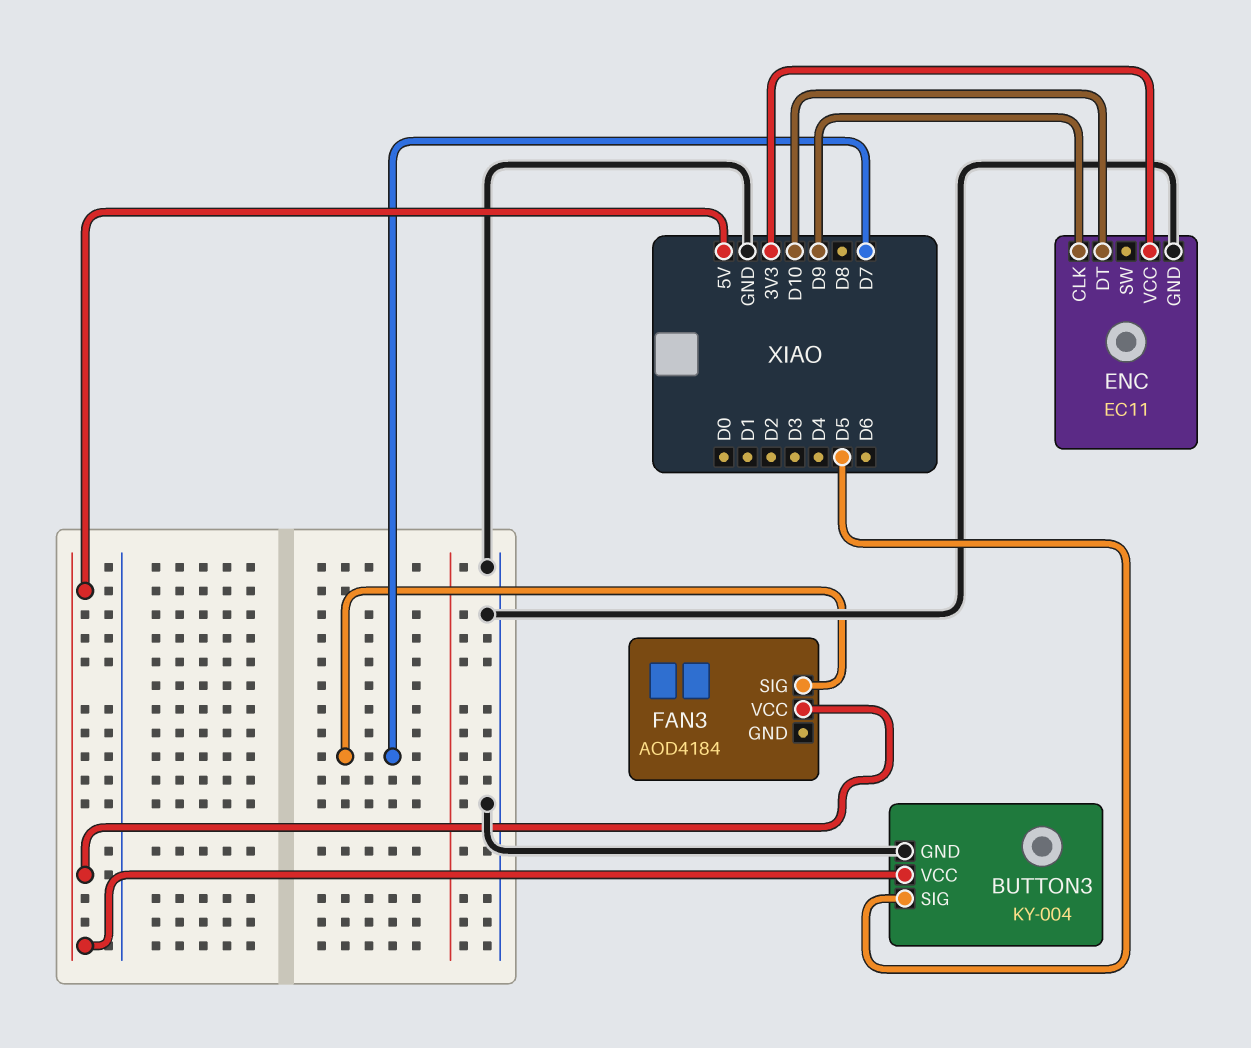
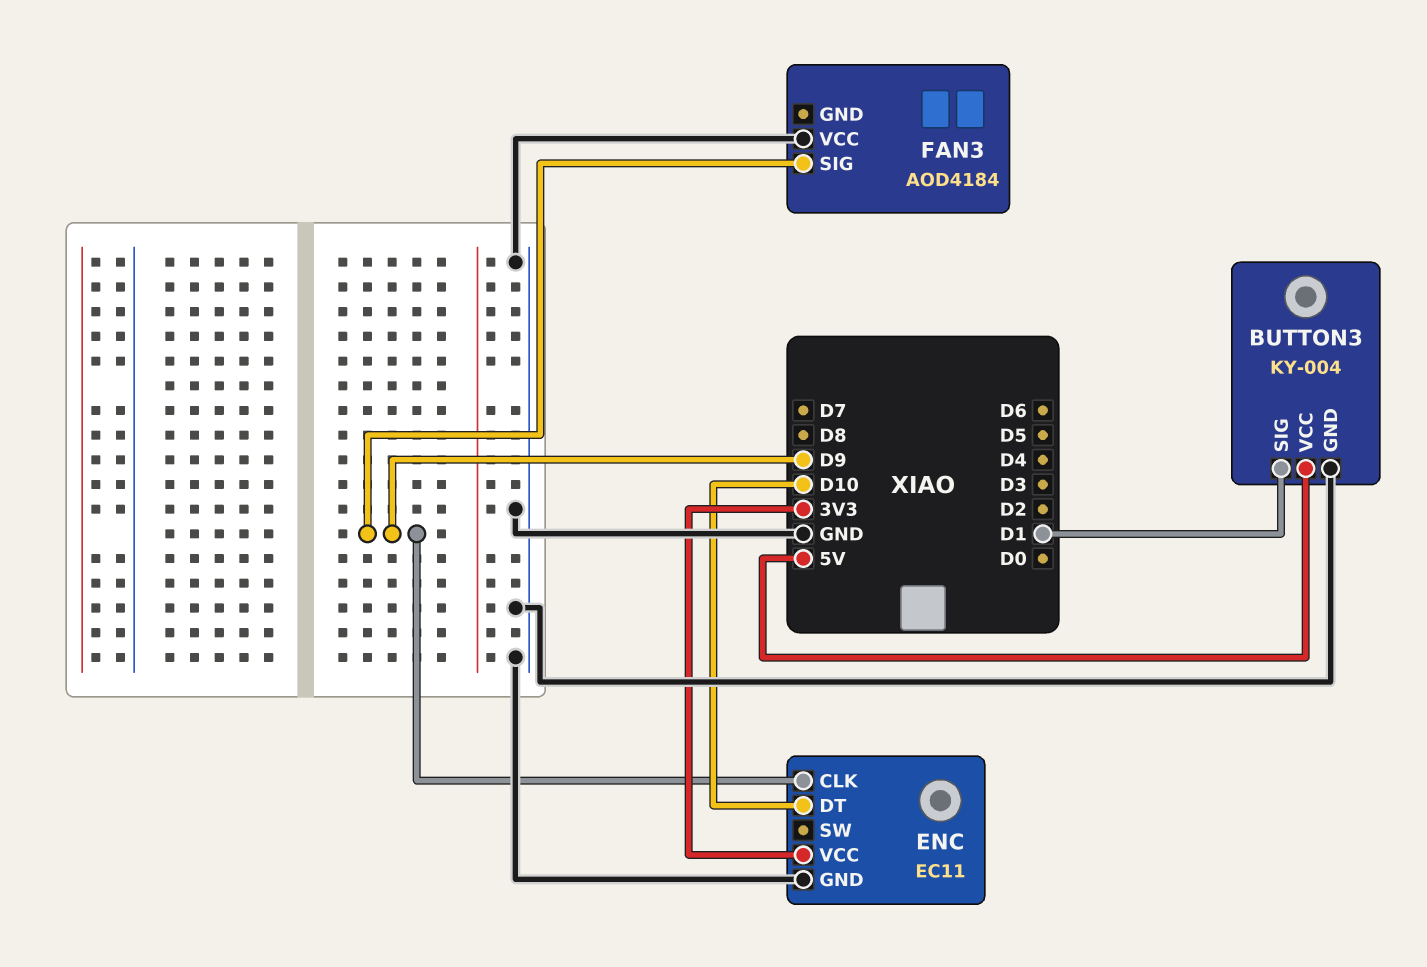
BUTTON3 pin SIG: D5 -> D1
FAN3 pin SIG: D7 -> D9
FAN3 pin VCC: 5V -> GND

